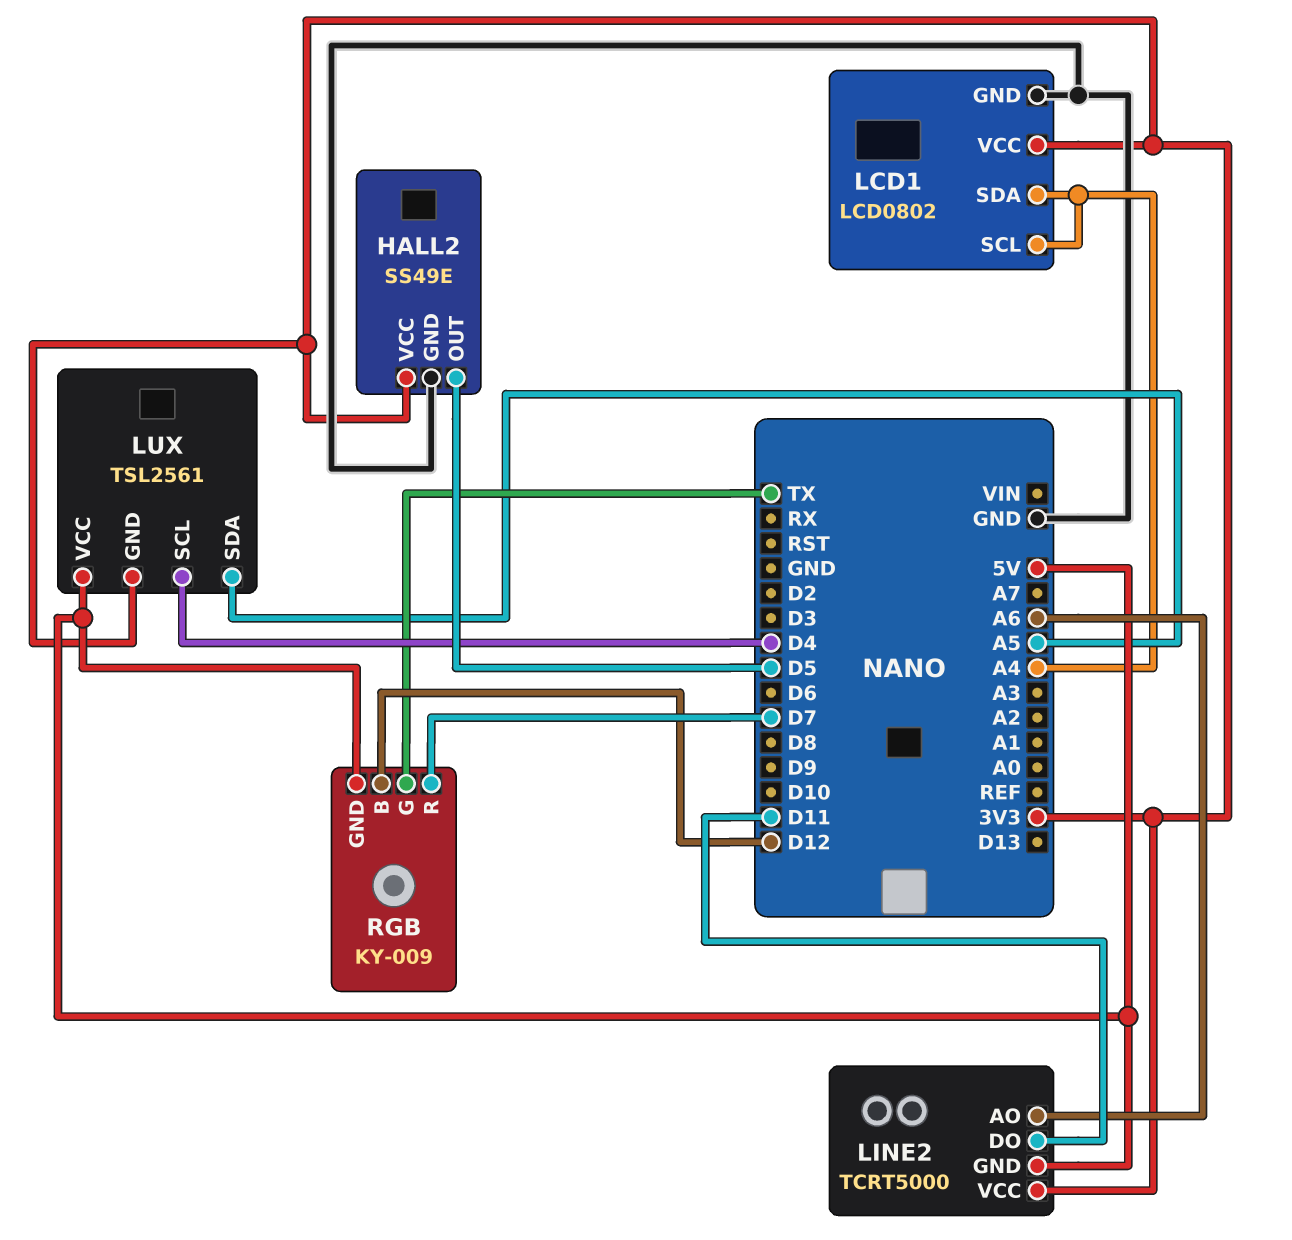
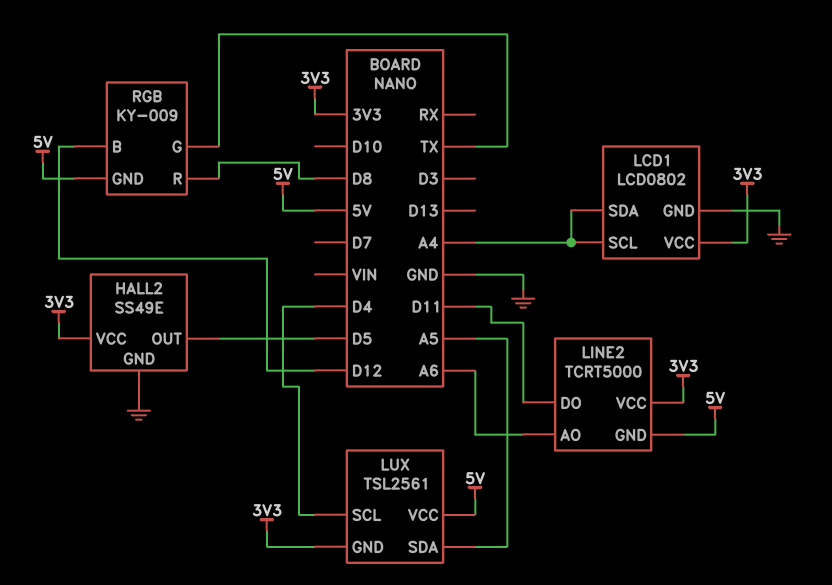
RGB pin R: D7 -> D8

